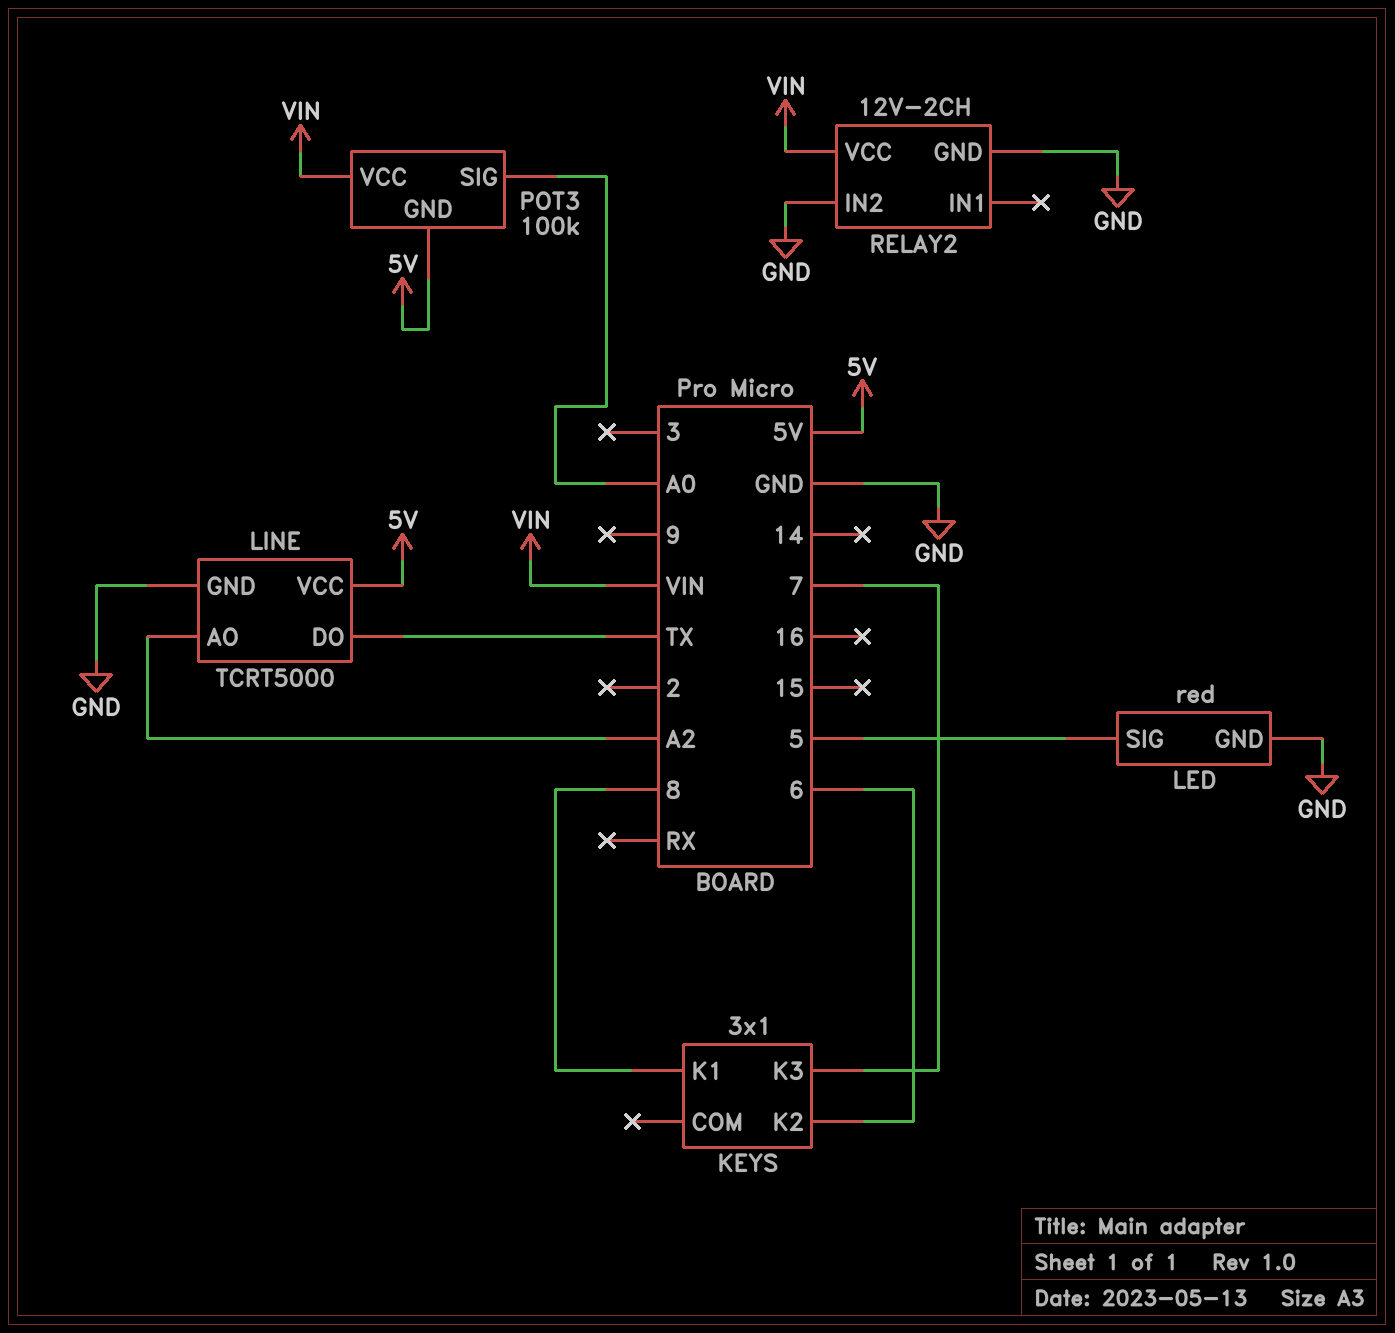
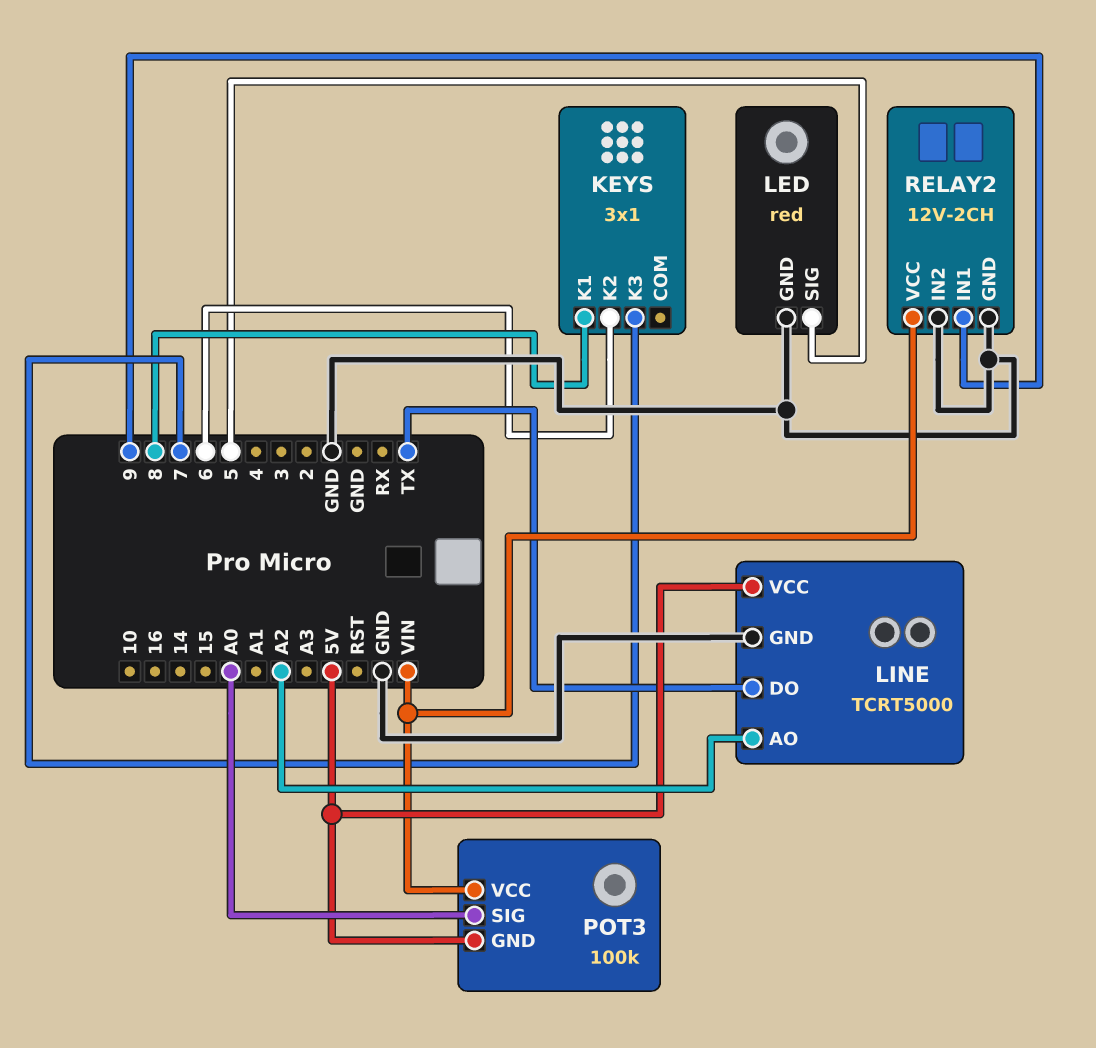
RELAY2 pin IN1: none -> 9

